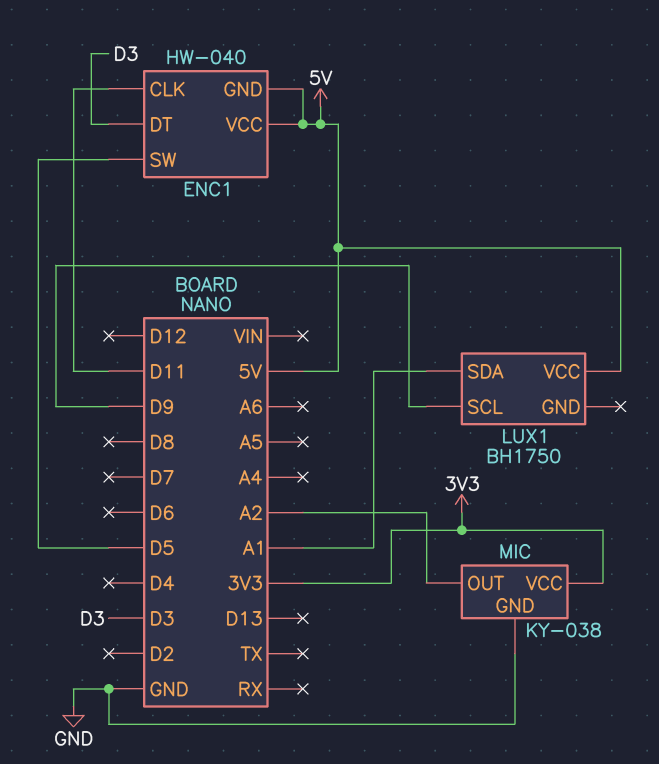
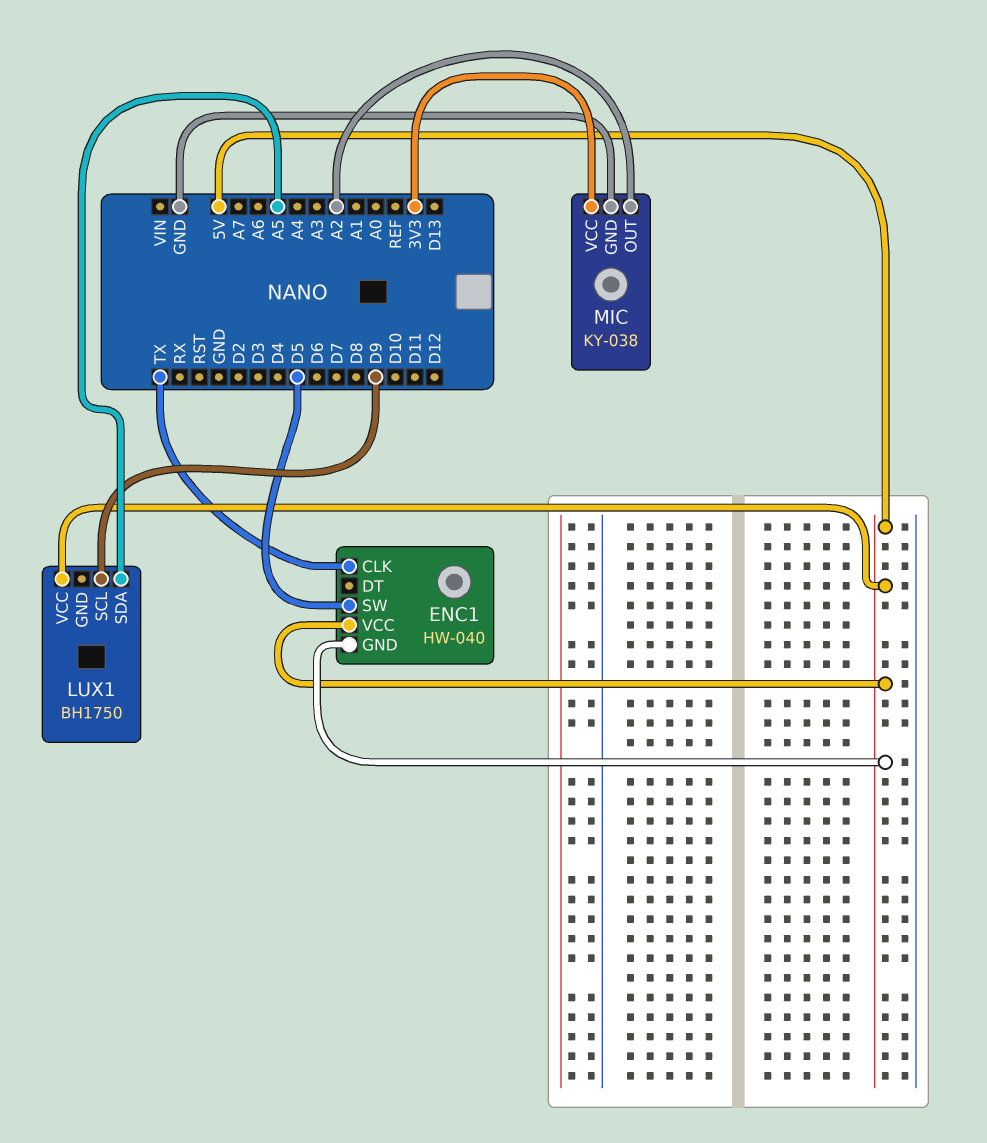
ENC1 pin CLK: D11 -> TX
ENC1 pin DT: D3 -> none
LUX1 pin SDA: A1 -> A5

